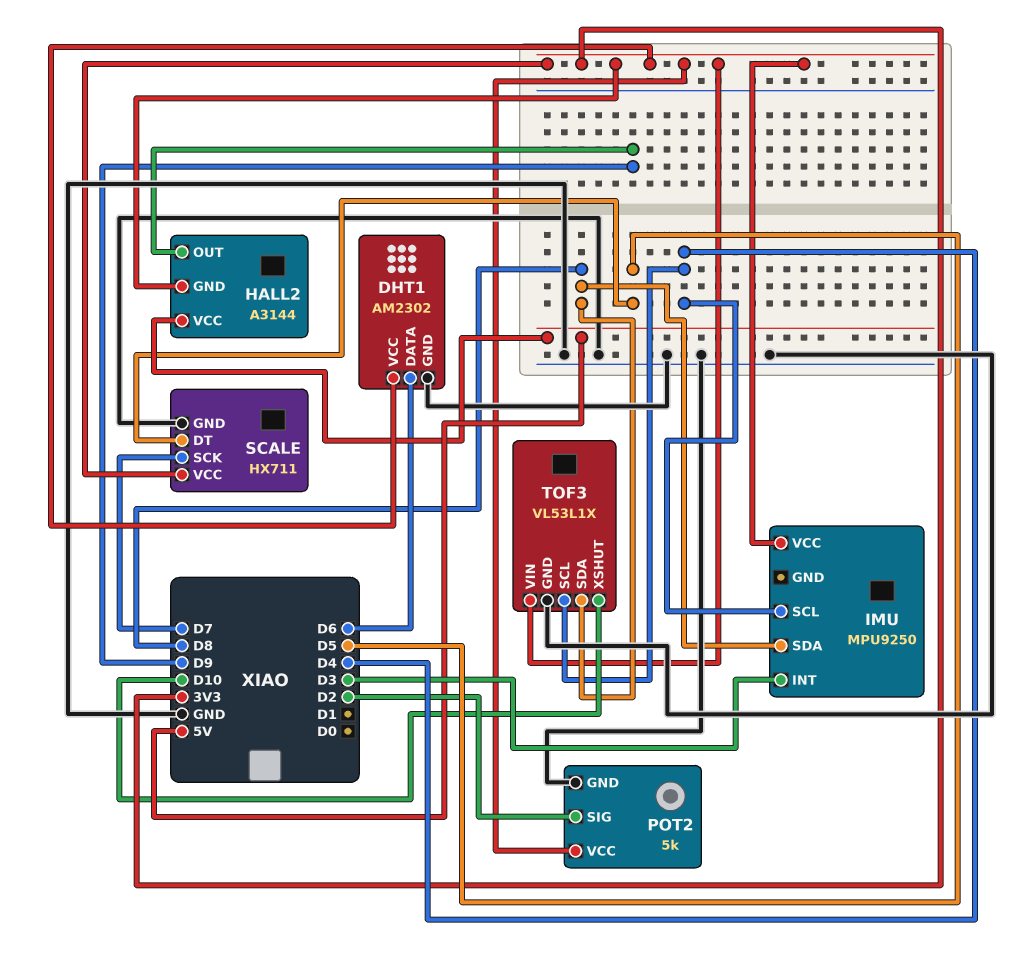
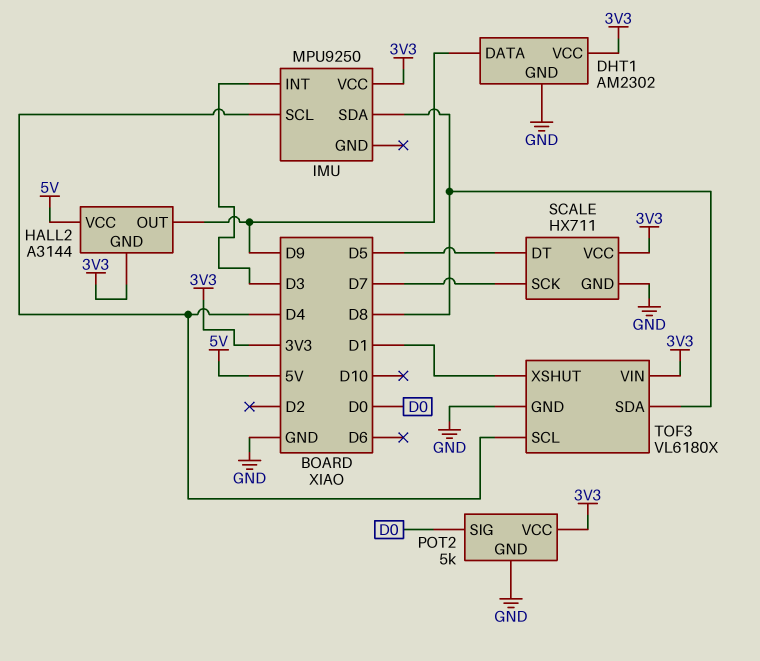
DHT1 pin DATA: D6 -> D9
POT2 pin SIG: D2 -> D0
TOF3: VL53L1X -> VL6180X
TOF3 pin XSHUT: D10 -> D1

